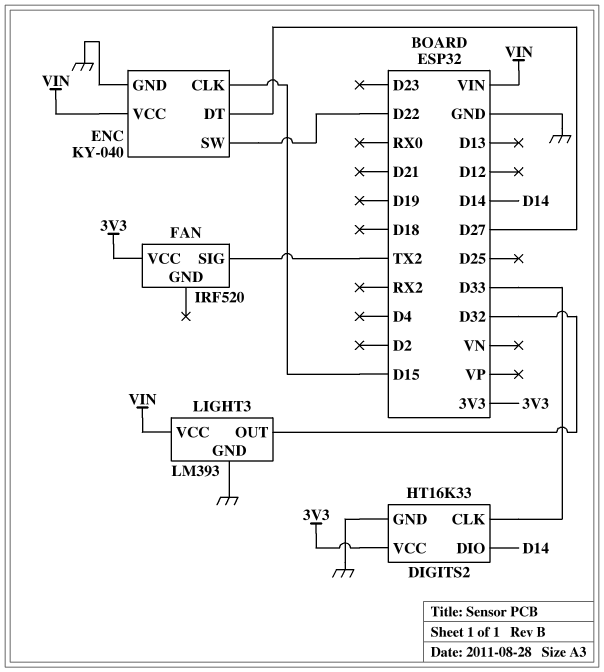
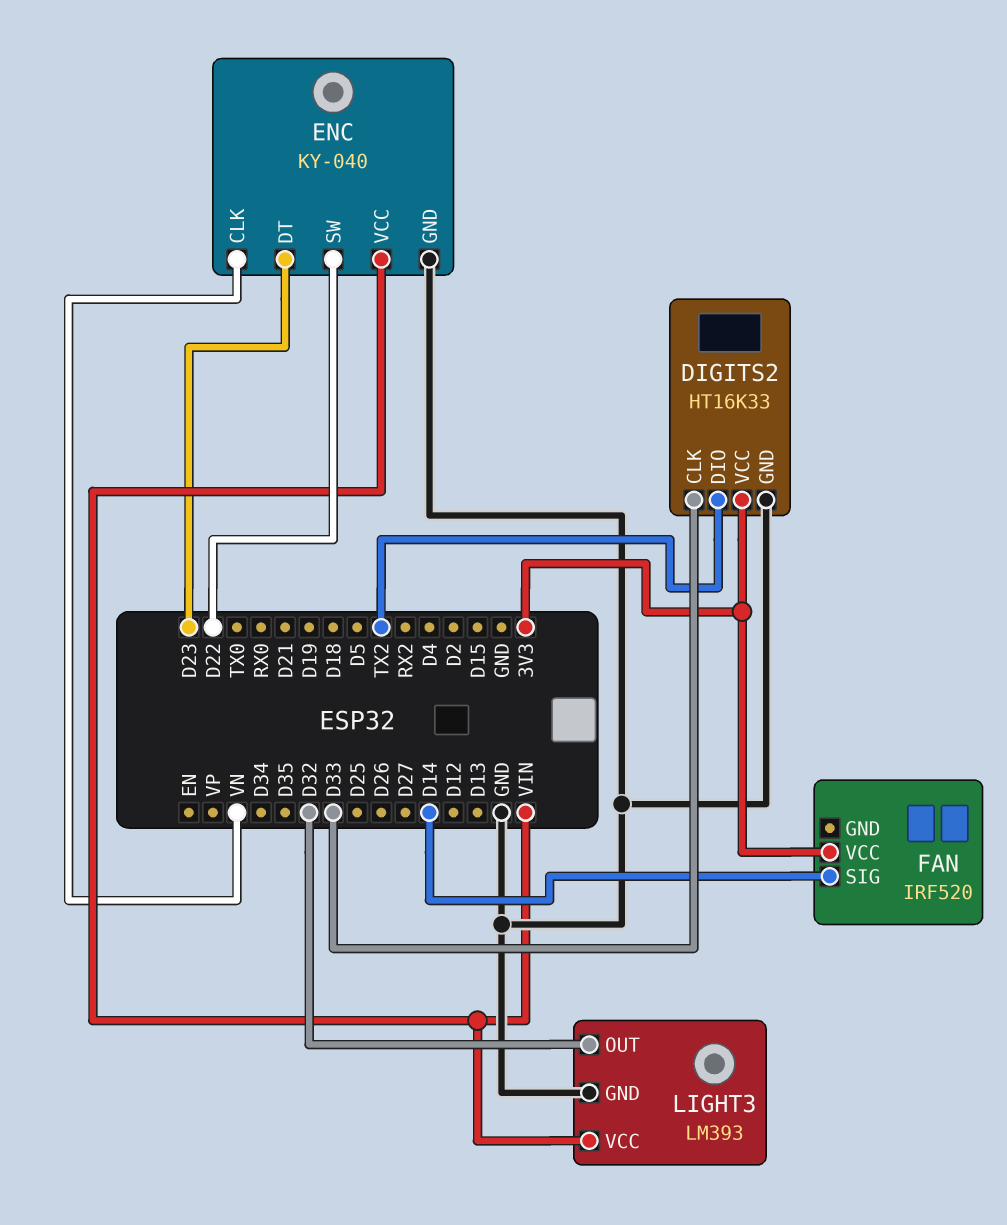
DIGITS2 pin DIO: D14 -> TX2
ENC pin CLK: D15 -> VN
ENC pin DT: D27 -> D23
FAN pin SIG: TX2 -> D14

